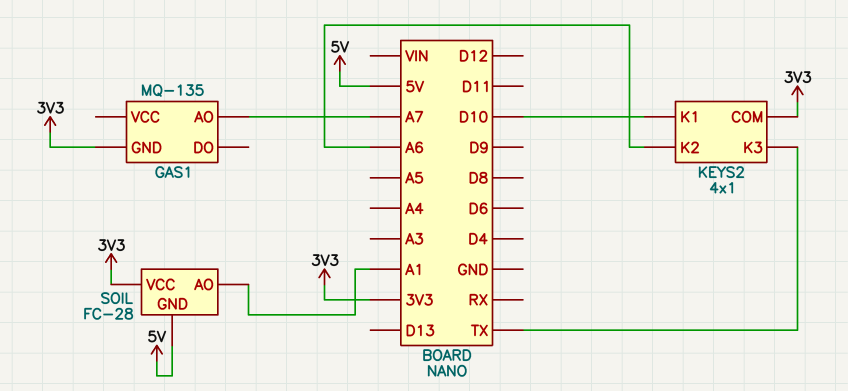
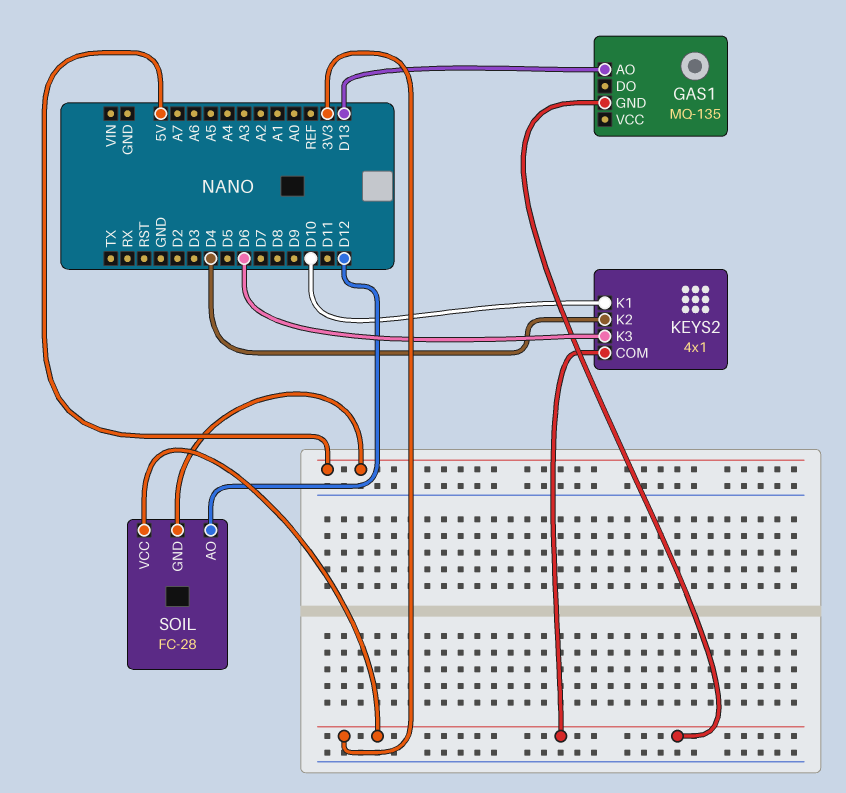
GAS1 pin AO: A7 -> D13
KEYS2 pin K2: A6 -> D4
KEYS2 pin K3: TX -> D6
SOIL pin AO: A1 -> D12

